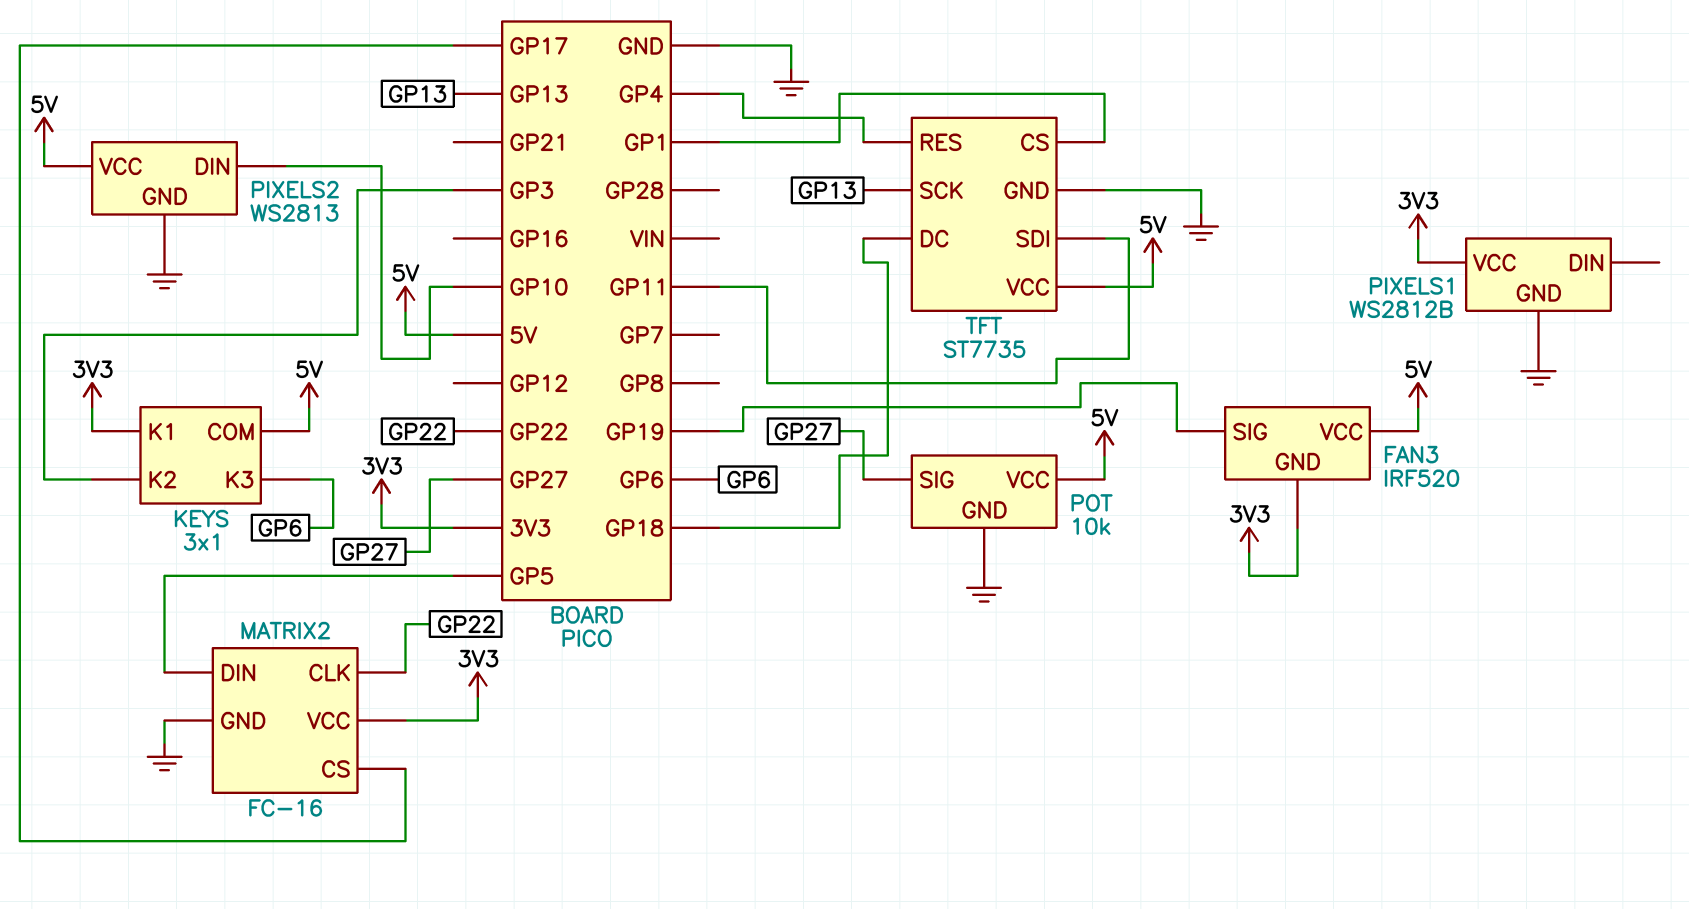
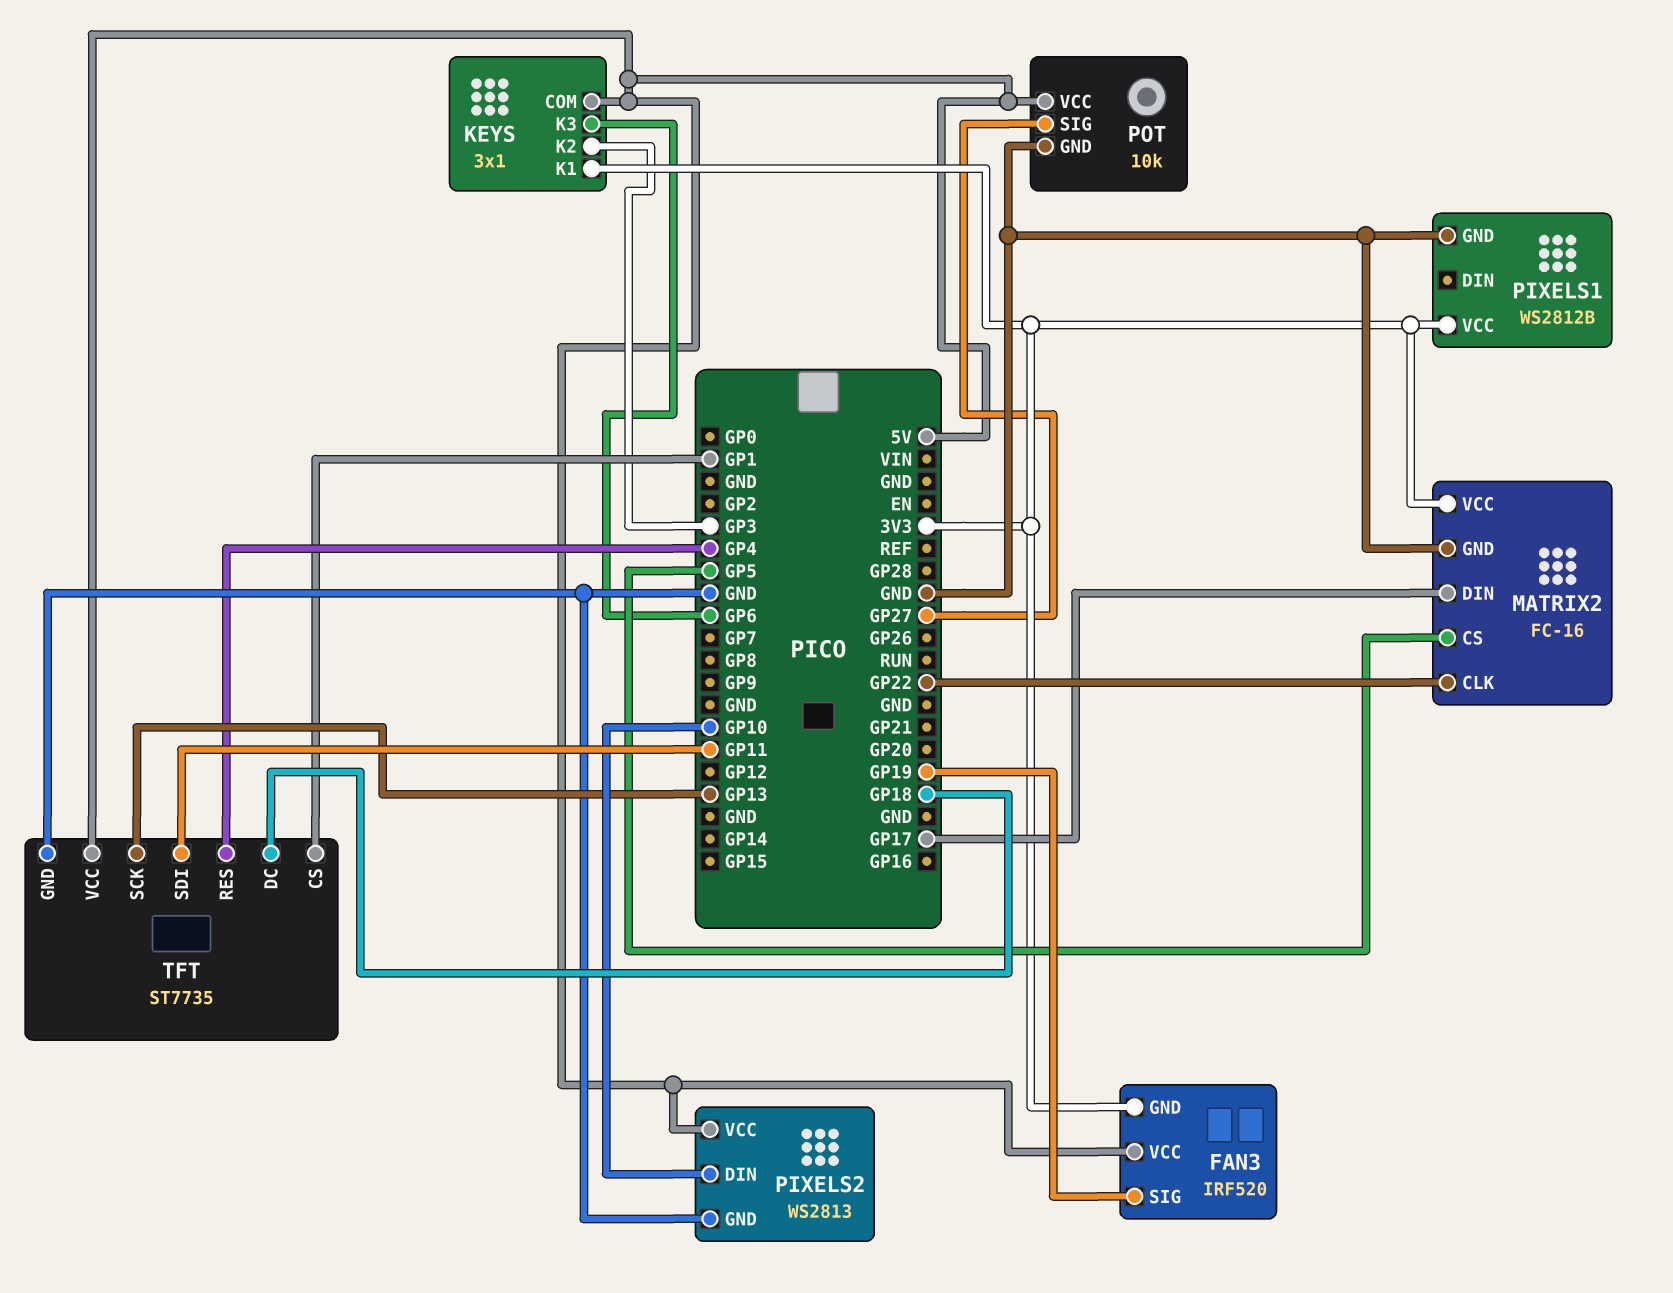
MATRIX2 pin CS: GP17 -> GP5
MATRIX2 pin DIN: GP5 -> GP17

